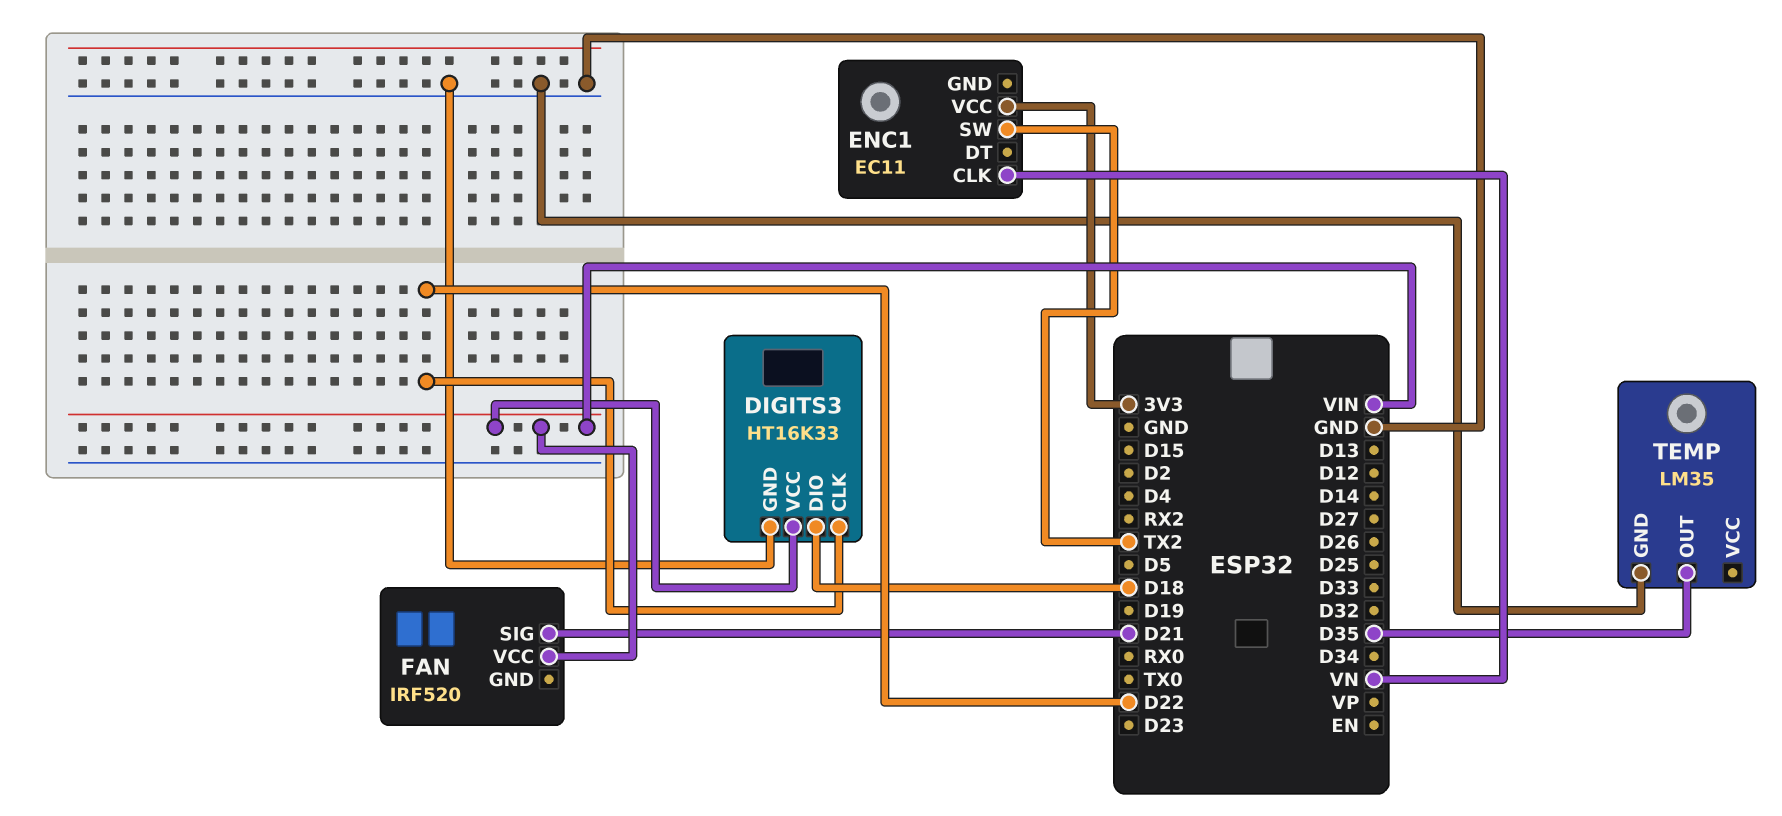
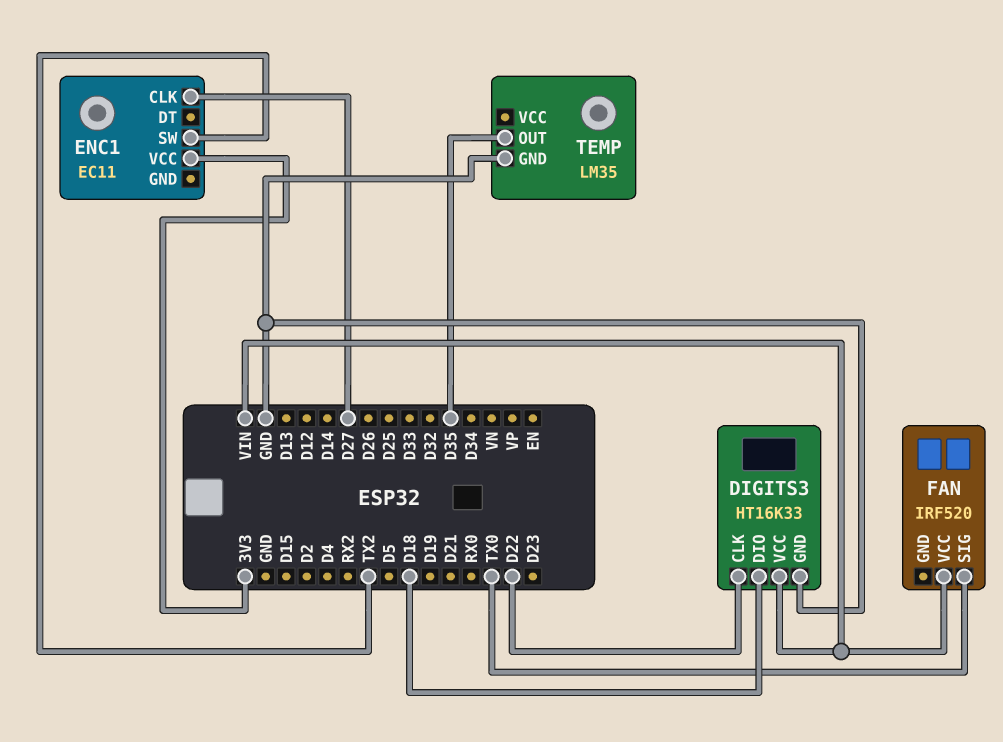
ENC1 pin CLK: VN -> D27
FAN pin SIG: D21 -> TX0

